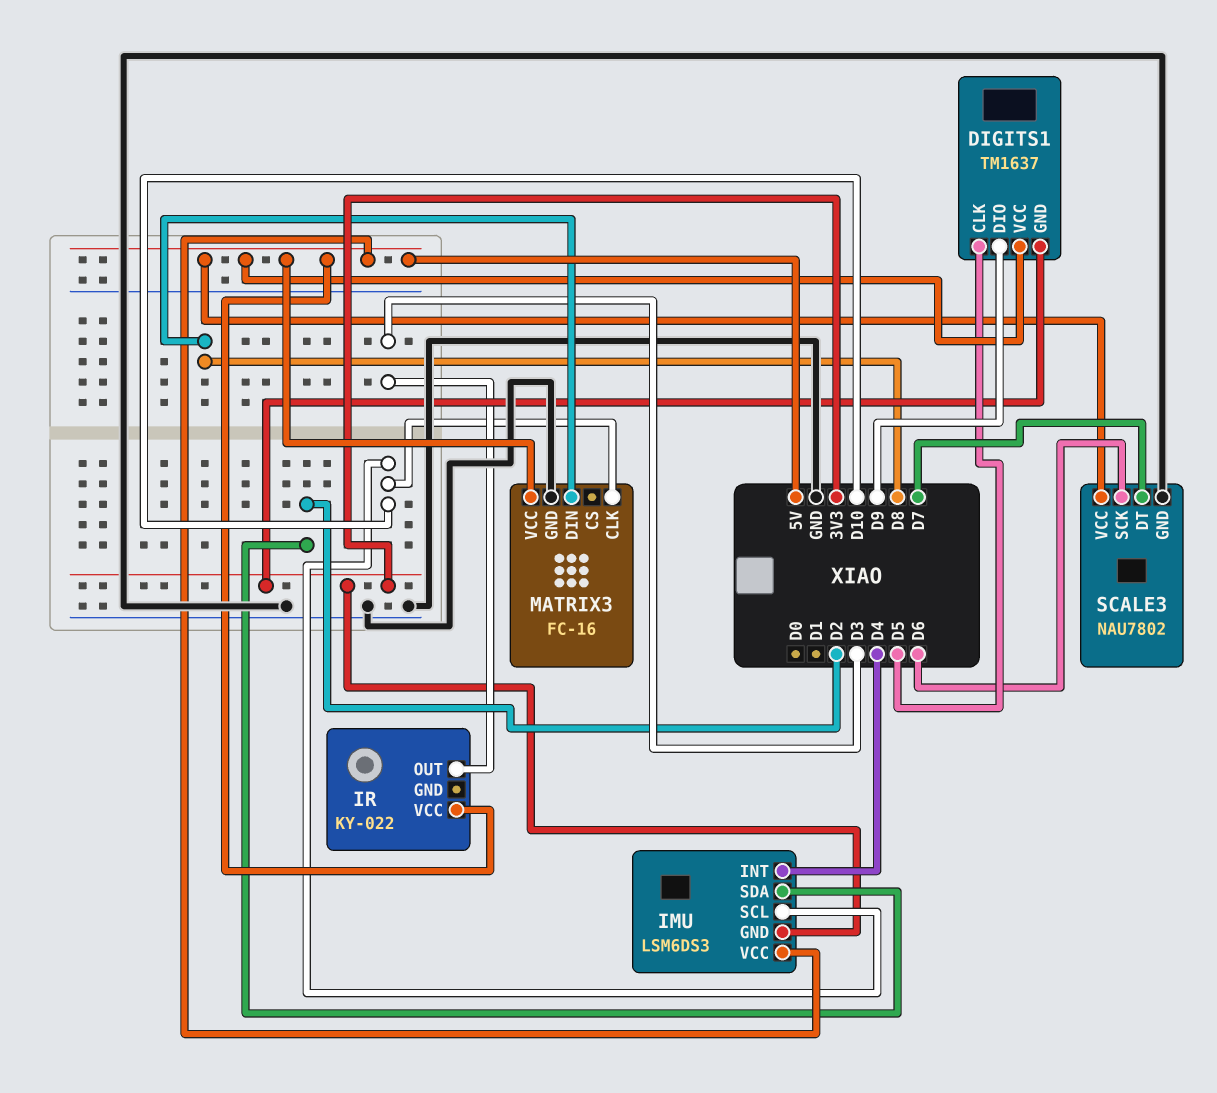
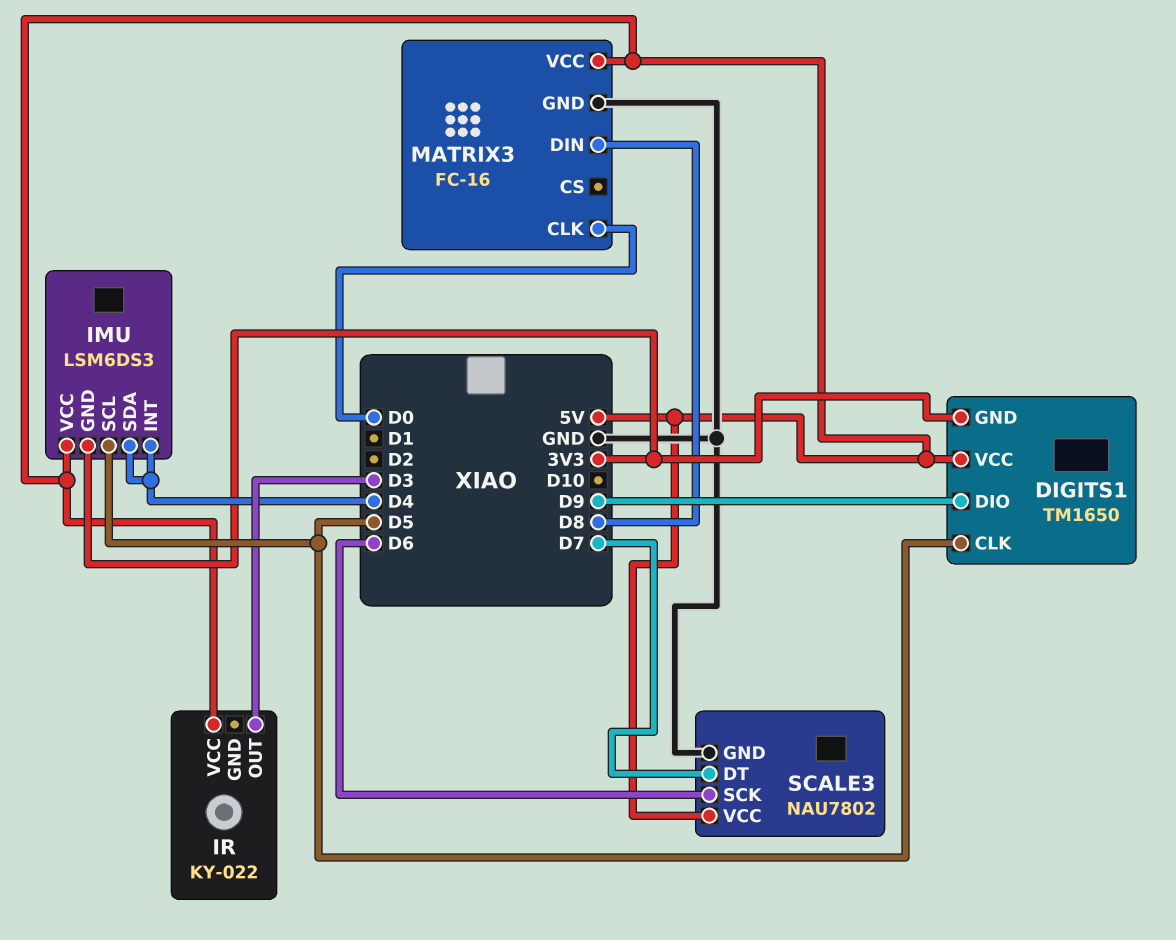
DIGITS1: TM1637 -> TM1650
IMU pin SCL: D10 -> D5
IMU pin SDA: D2 -> D4
MATRIX3 pin CLK: D10 -> D0

